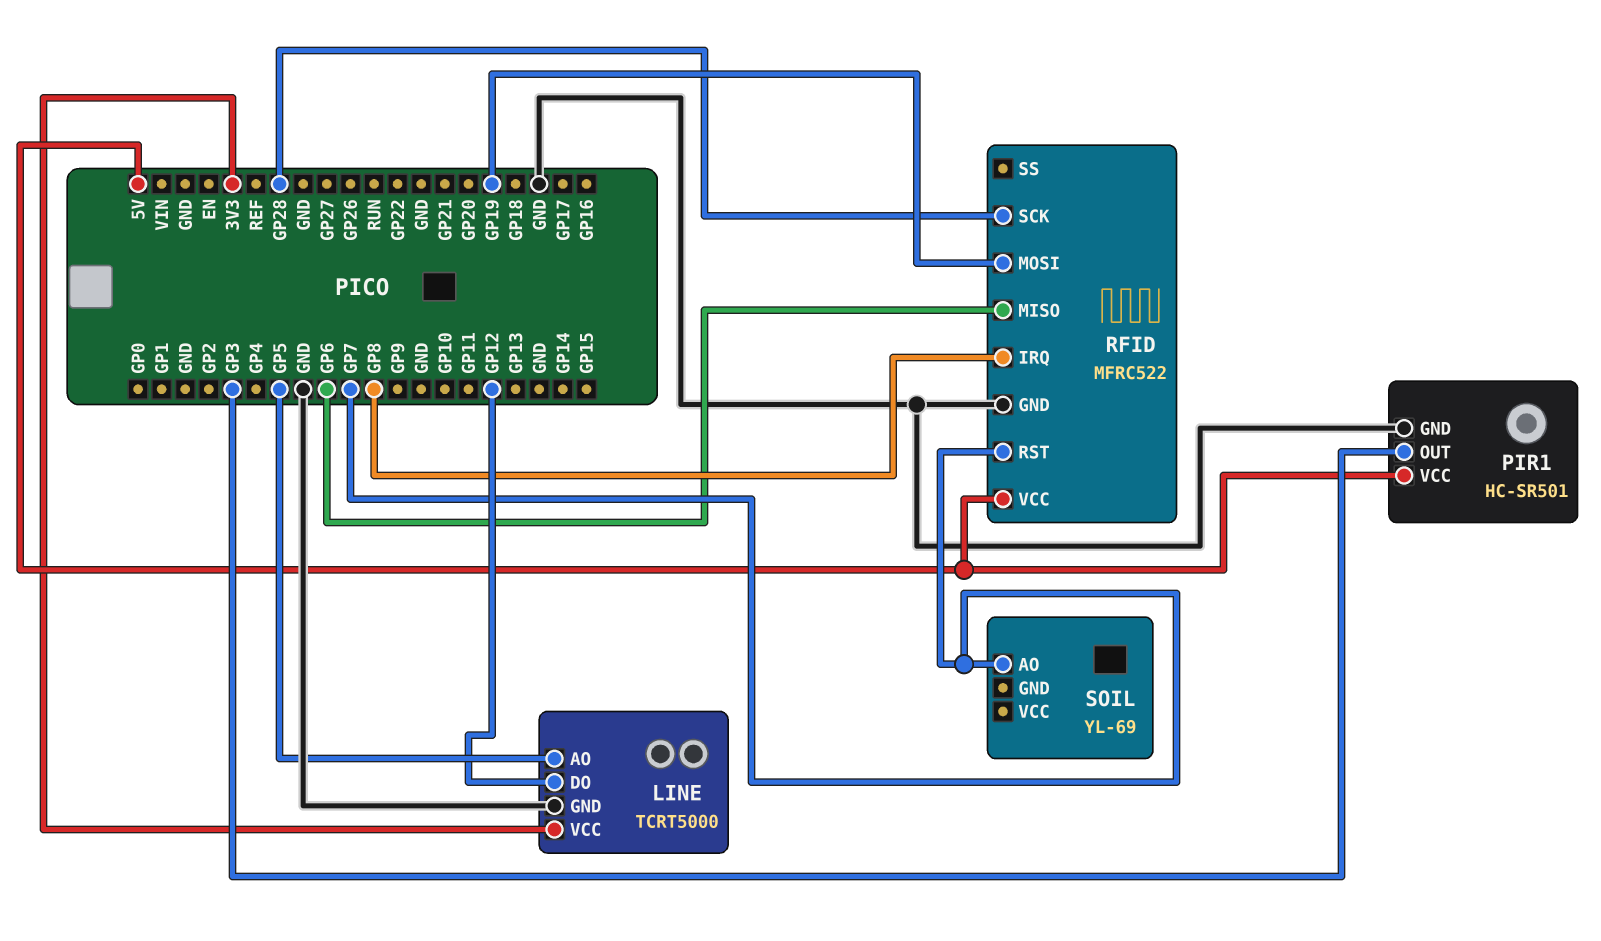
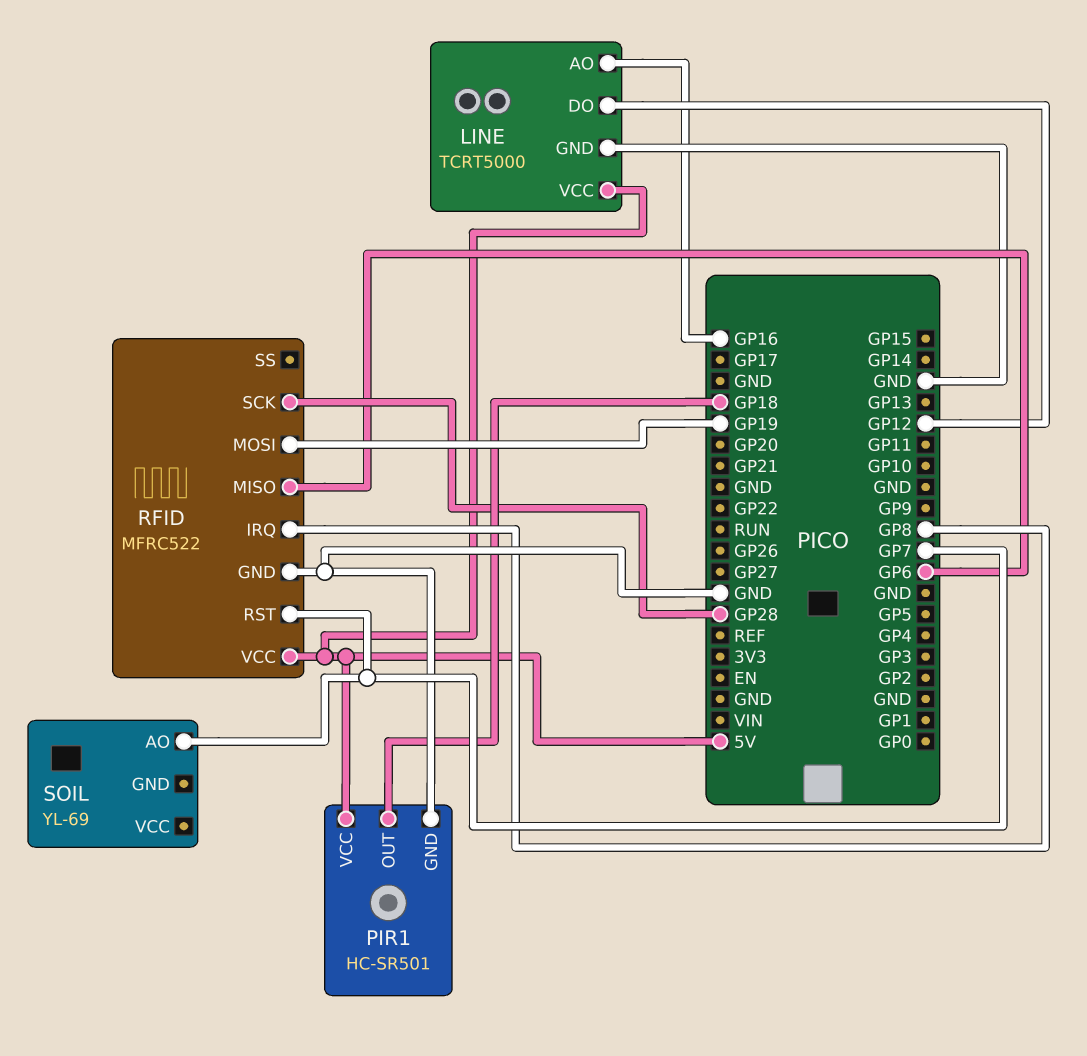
LINE pin AO: GP5 -> GP16
LINE pin VCC: 3V3 -> 5V
PIR1 pin OUT: GP3 -> GP18

